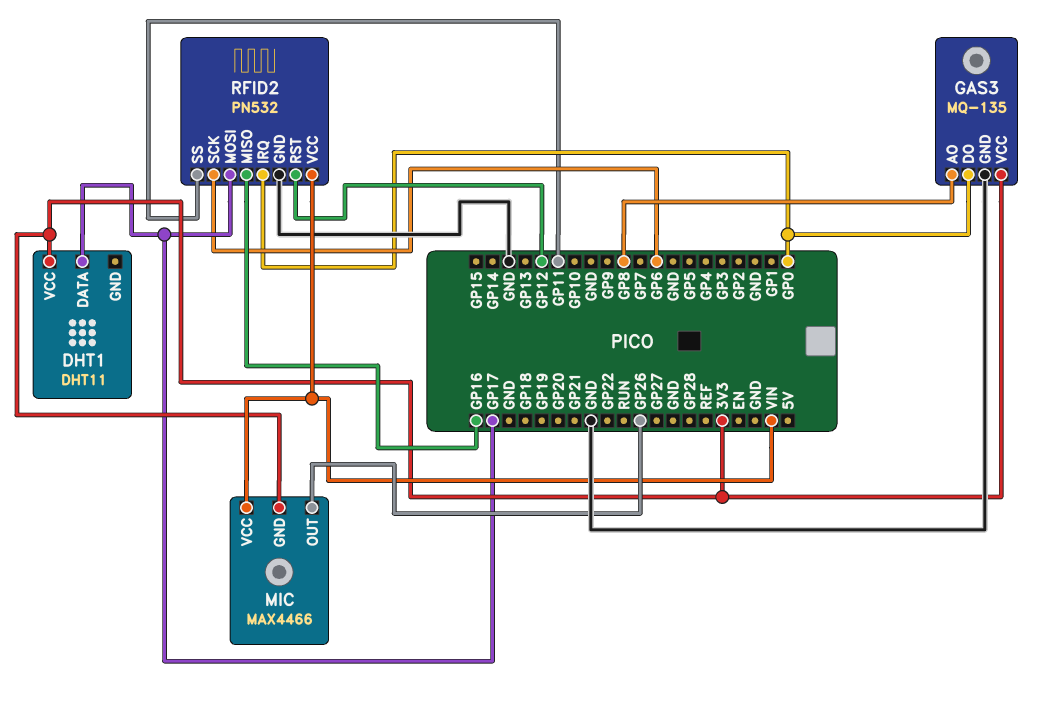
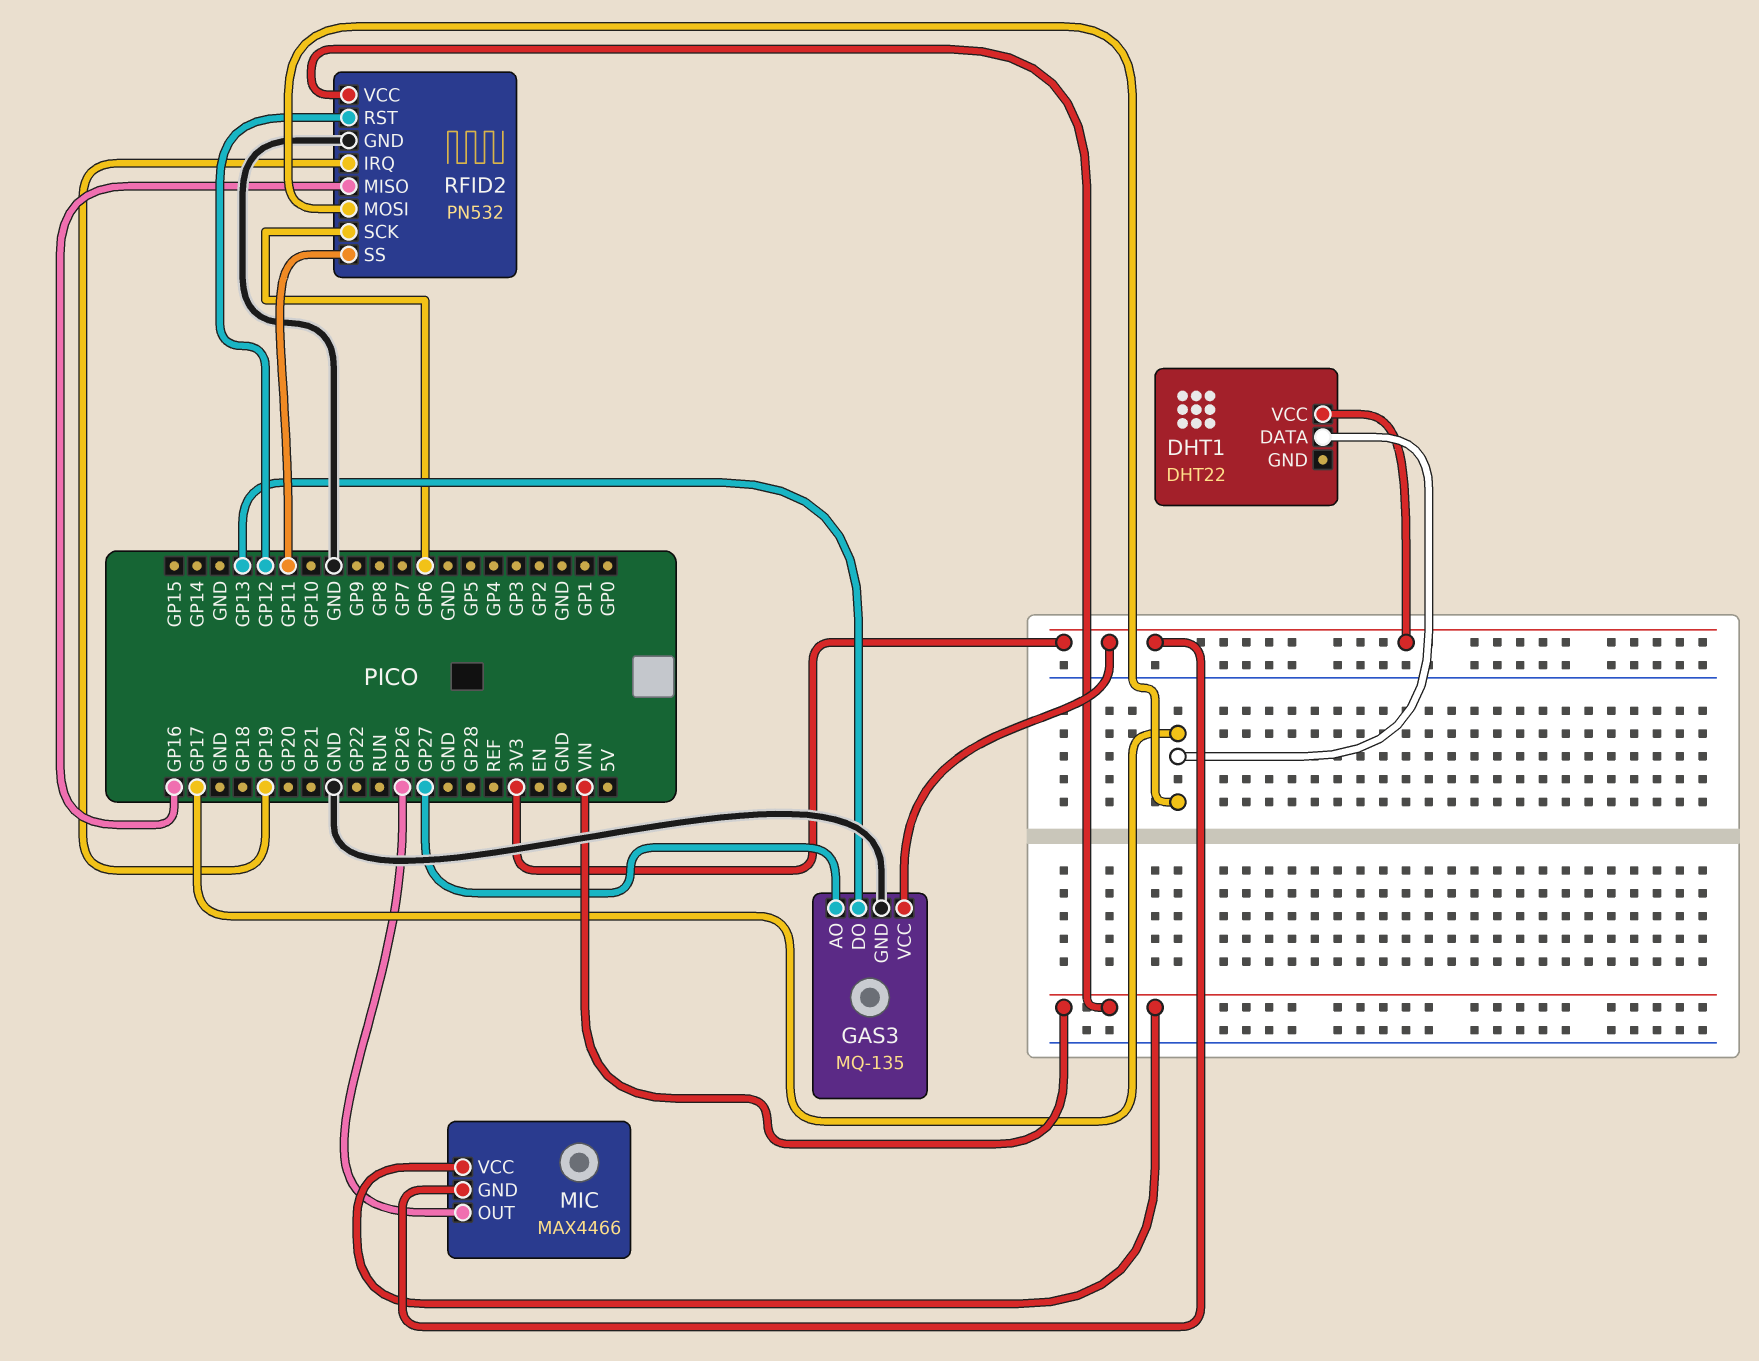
DHT1: DHT11 -> DHT22
GAS3 pin AO: GP8 -> GP27
GAS3 pin DO: GP0 -> GP13
RFID2 pin IRQ: GP0 -> GP19

